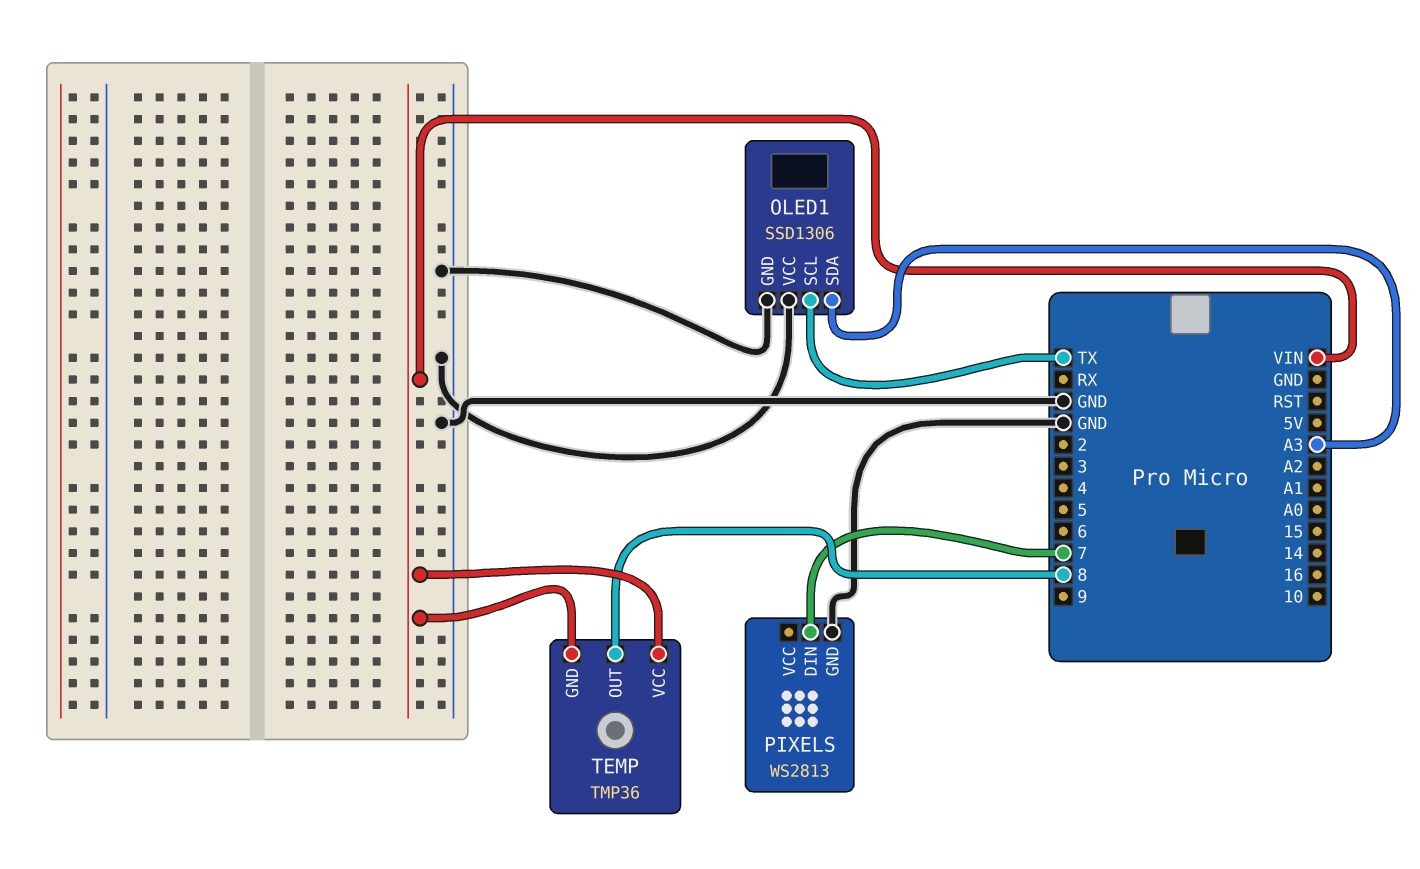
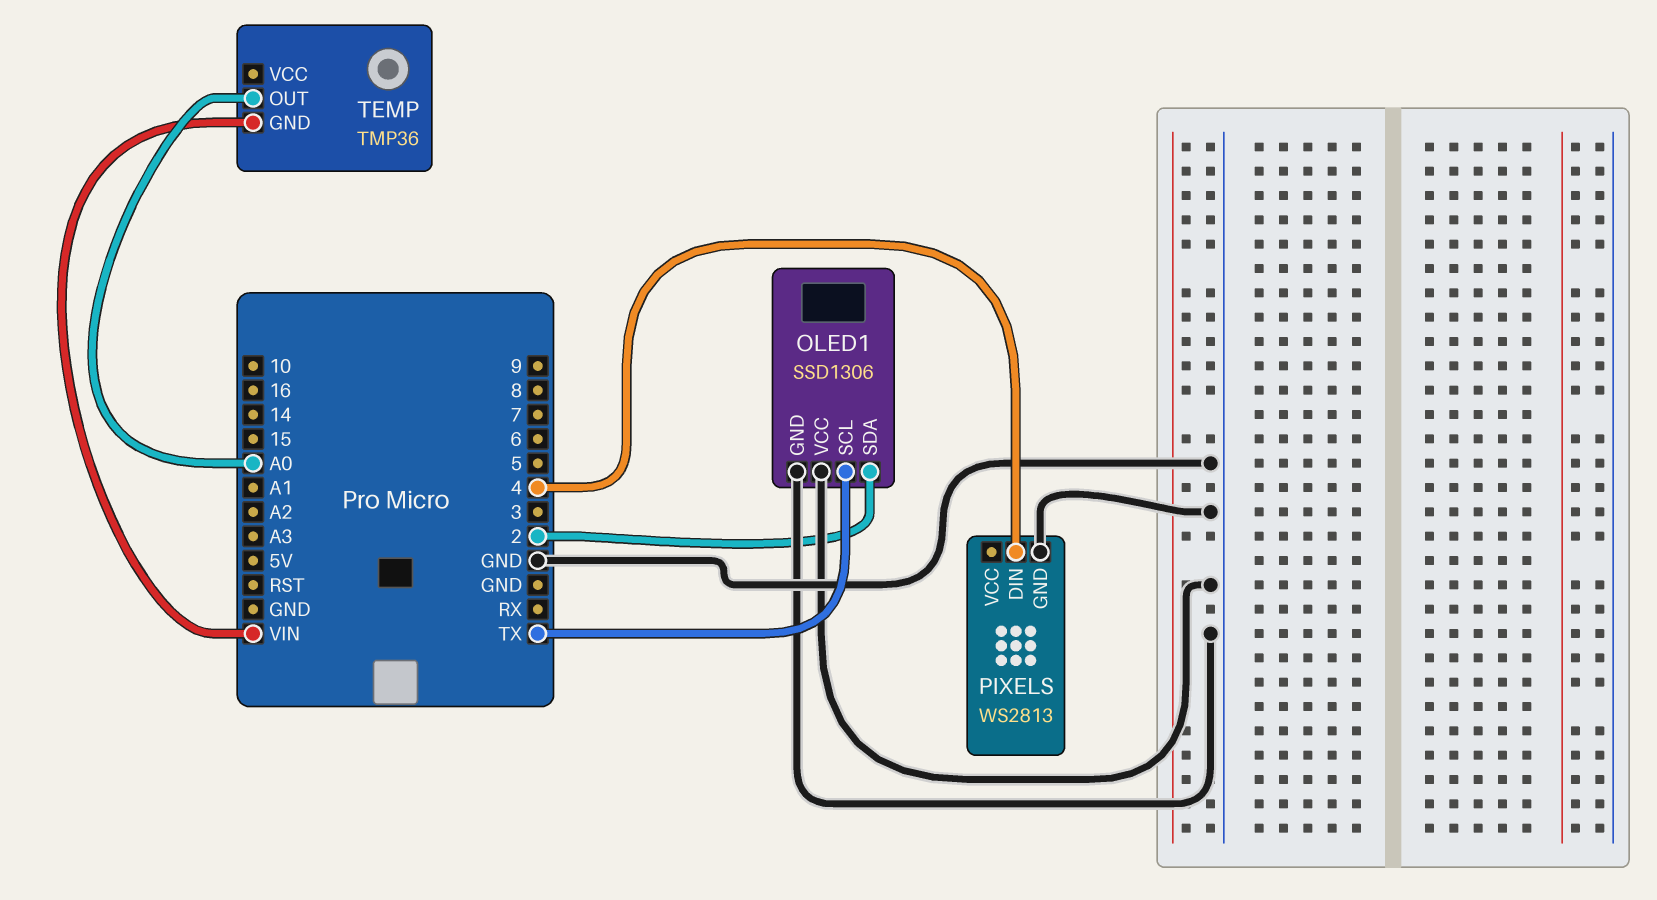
OLED1 pin SDA: A3 -> 2
PIXELS pin DIN: 7 -> 4
TEMP pin OUT: 8 -> A0
TEMP pin VCC: VIN -> none

